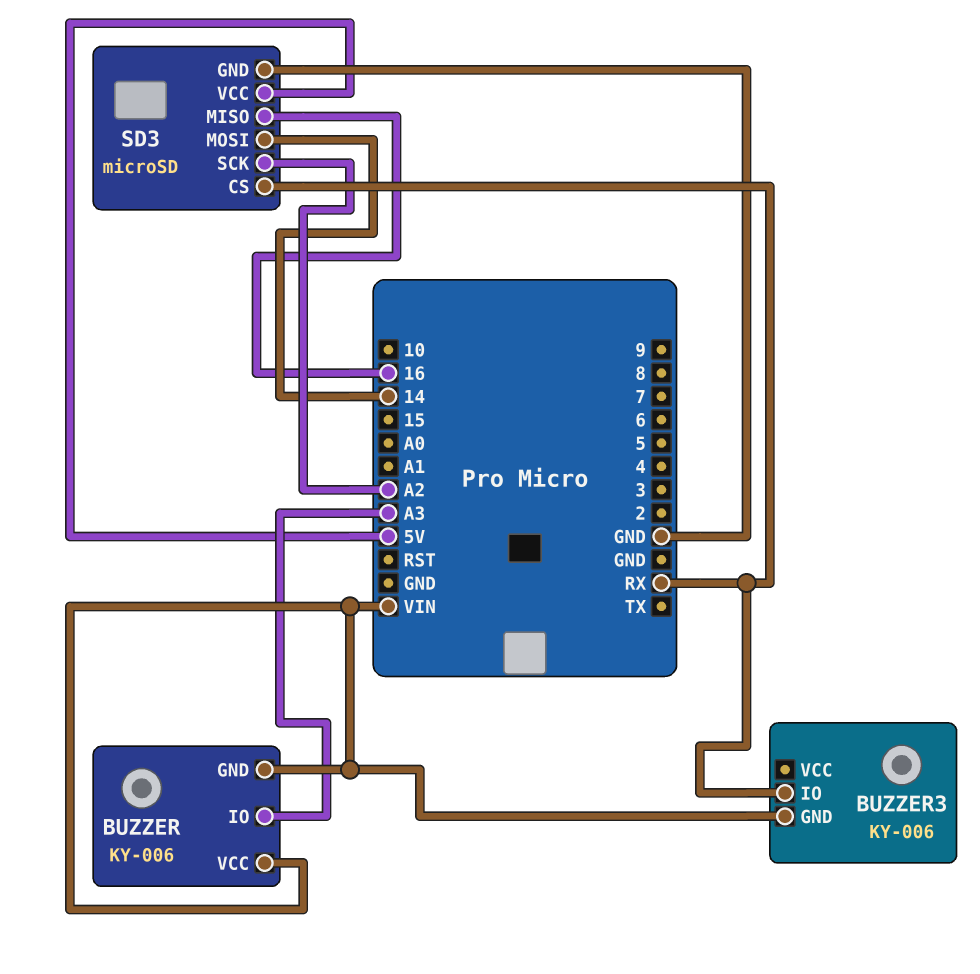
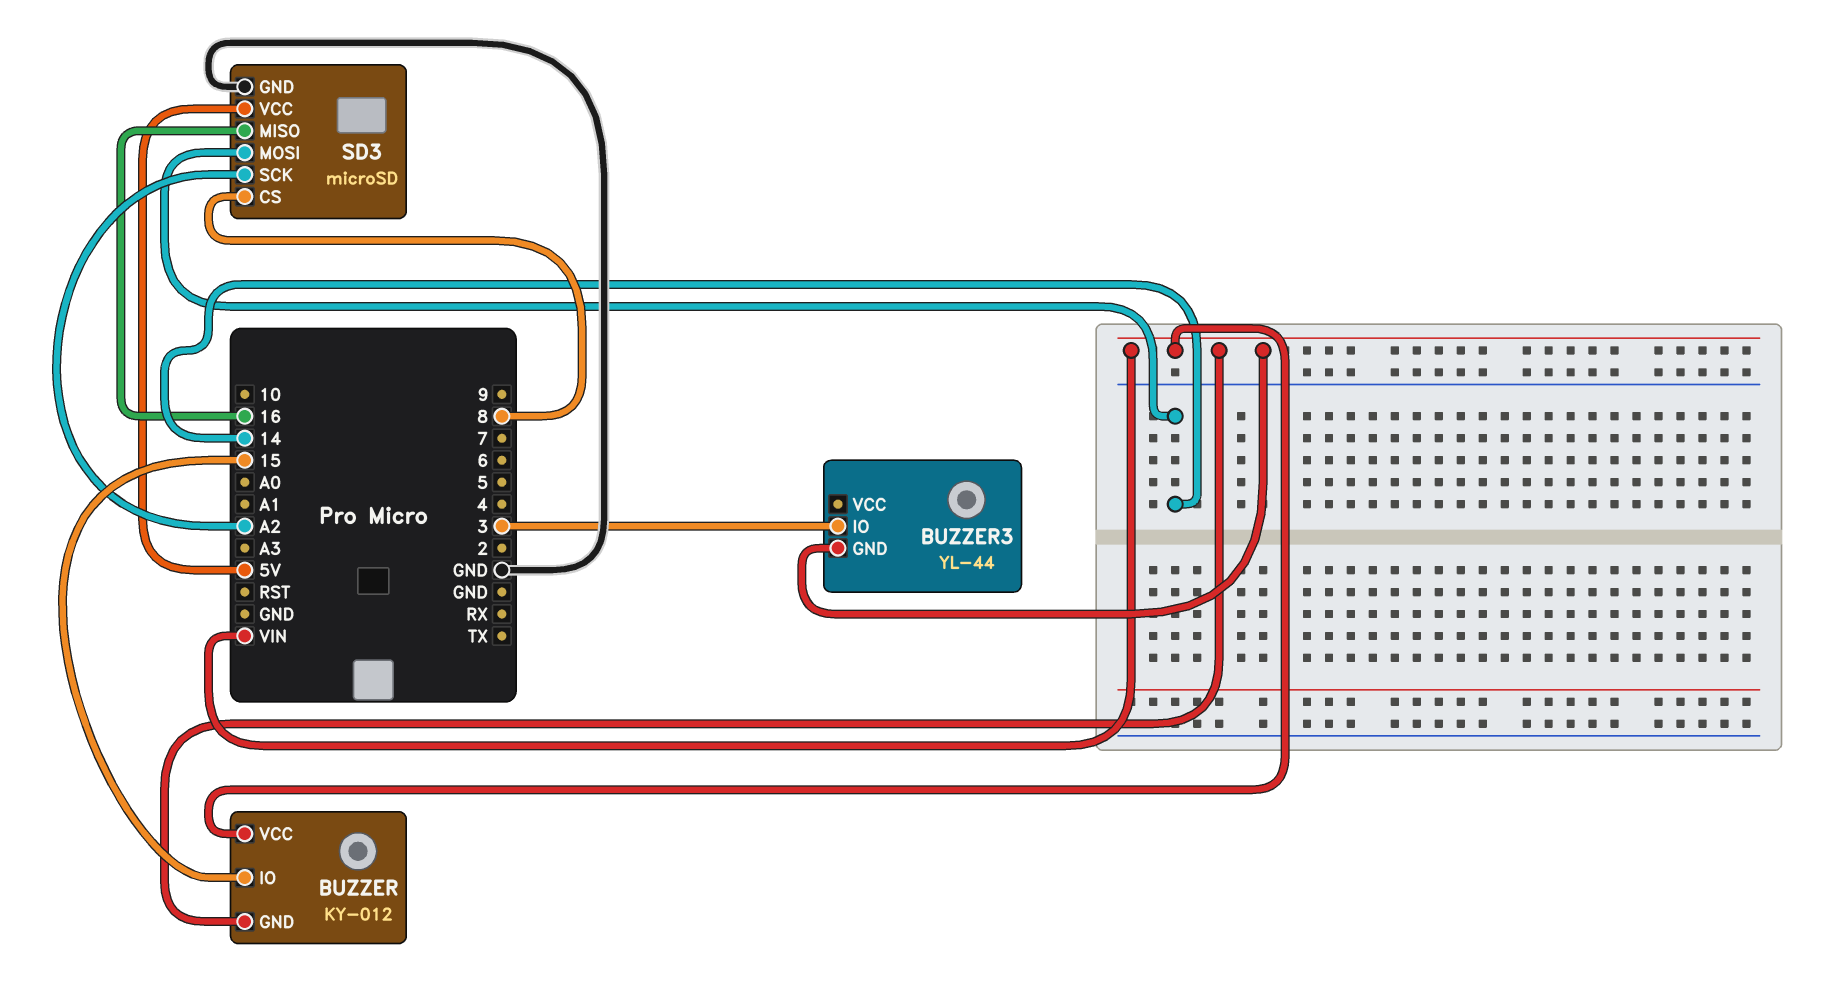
BUZZER: KY-006 -> KY-012
BUZZER pin IO: A3 -> 15
BUZZER3: KY-006 -> YL-44
BUZZER3 pin IO: RX -> 3
SD3 pin CS: RX -> 8

